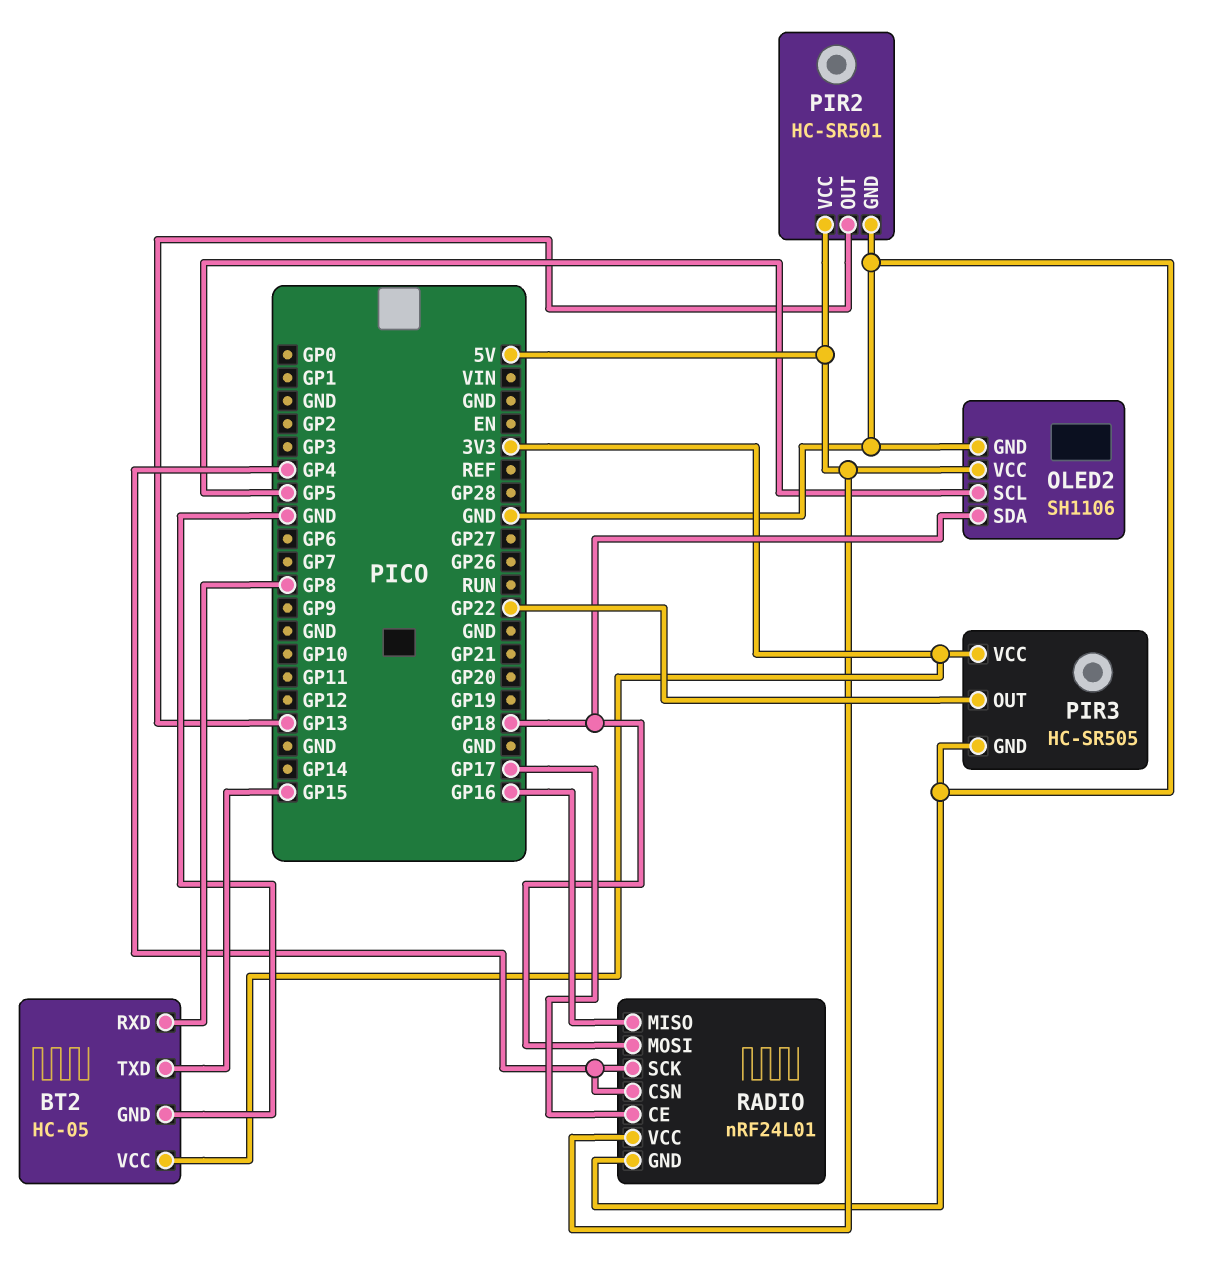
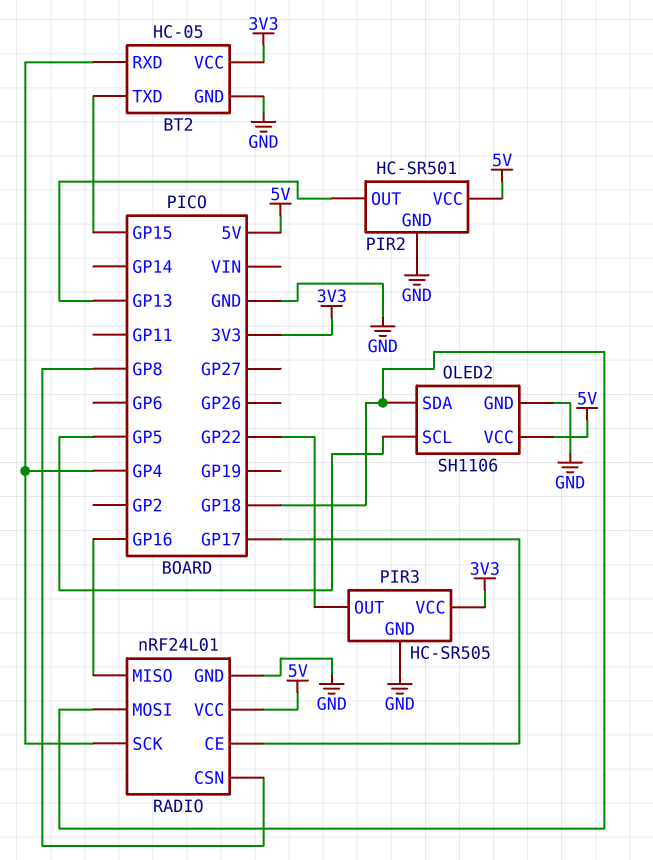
BT2 pin RXD: GP8 -> GP4
RADIO pin CSN: GP4 -> GP8

